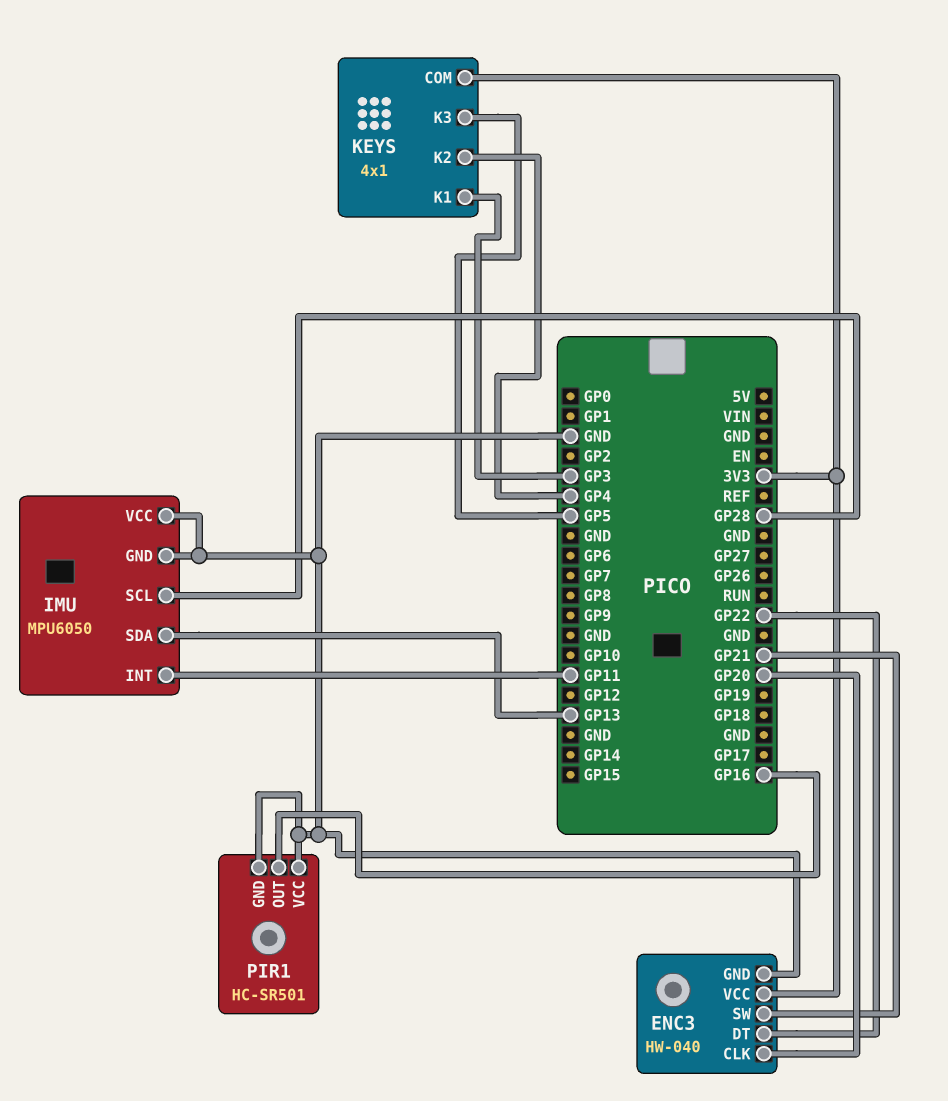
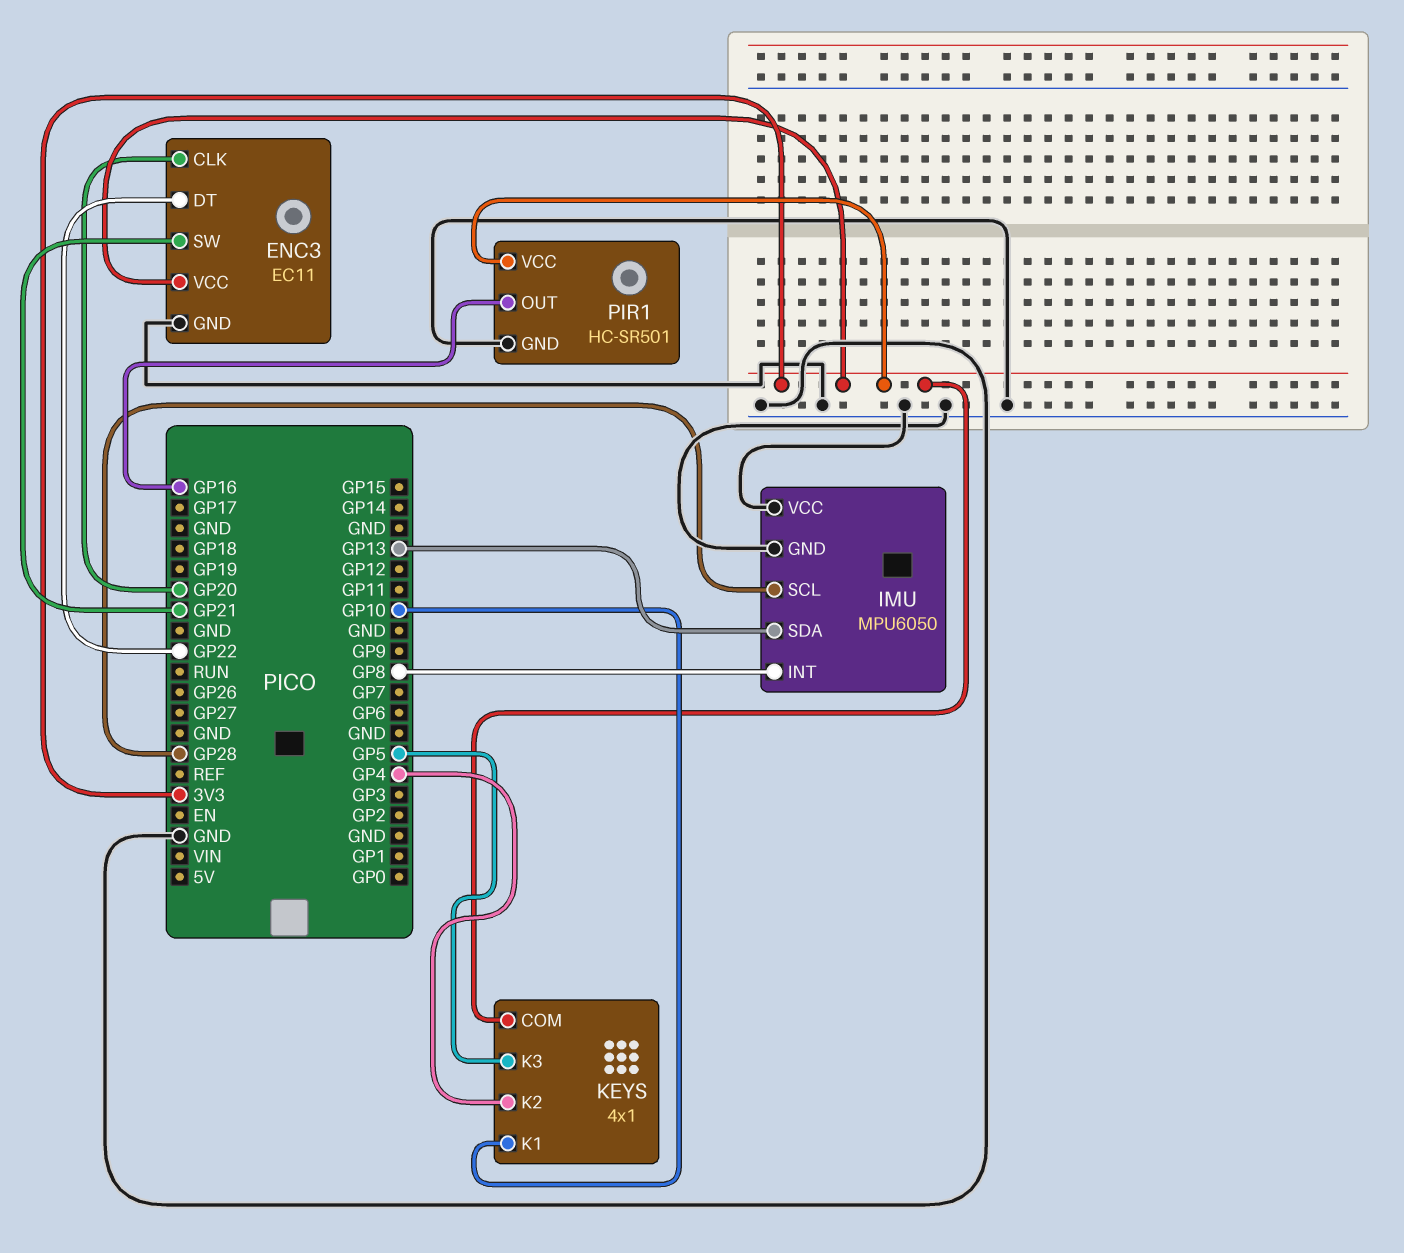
ENC3: HW-040 -> EC11
IMU pin INT: GP11 -> GP8
KEYS pin K1: GP3 -> GP10
PIR1 pin VCC: GND -> 3V3

